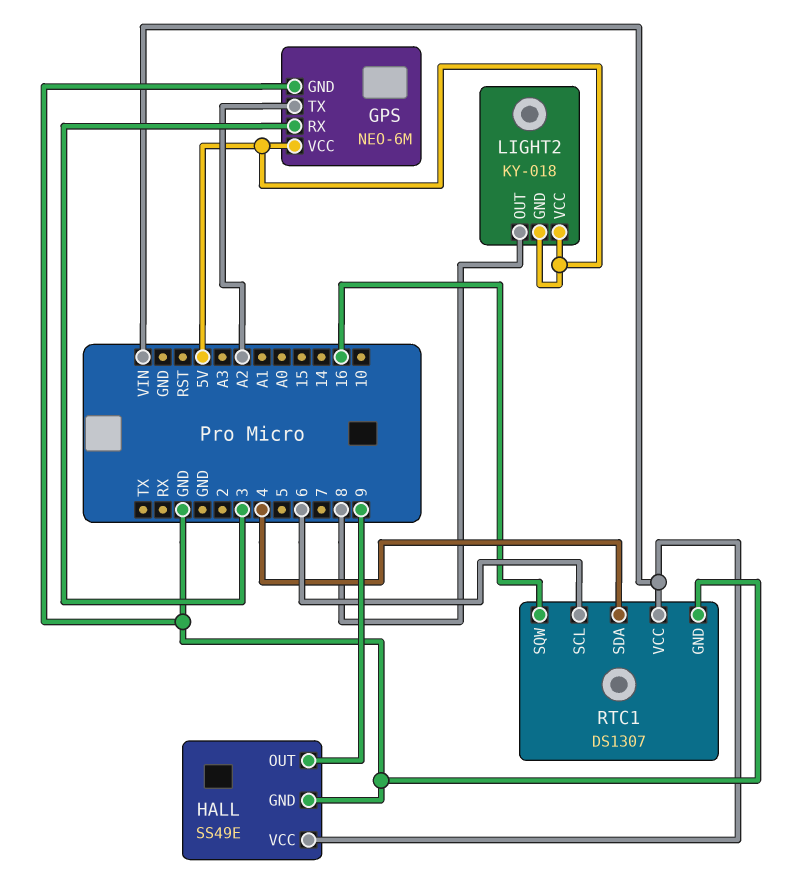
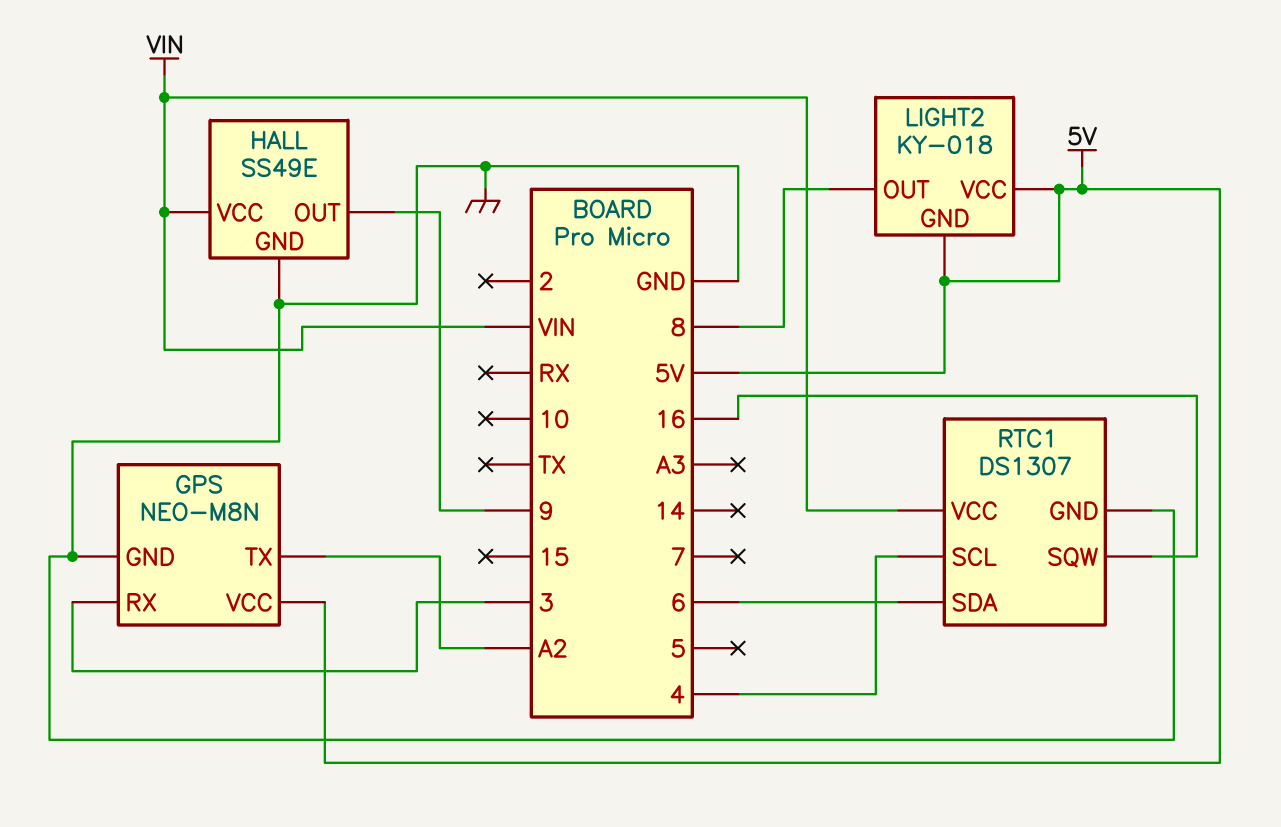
GPS: NEO-6M -> NEO-M8N
RTC1 pin SCL: 6 -> 4
RTC1 pin SDA: 4 -> 6

